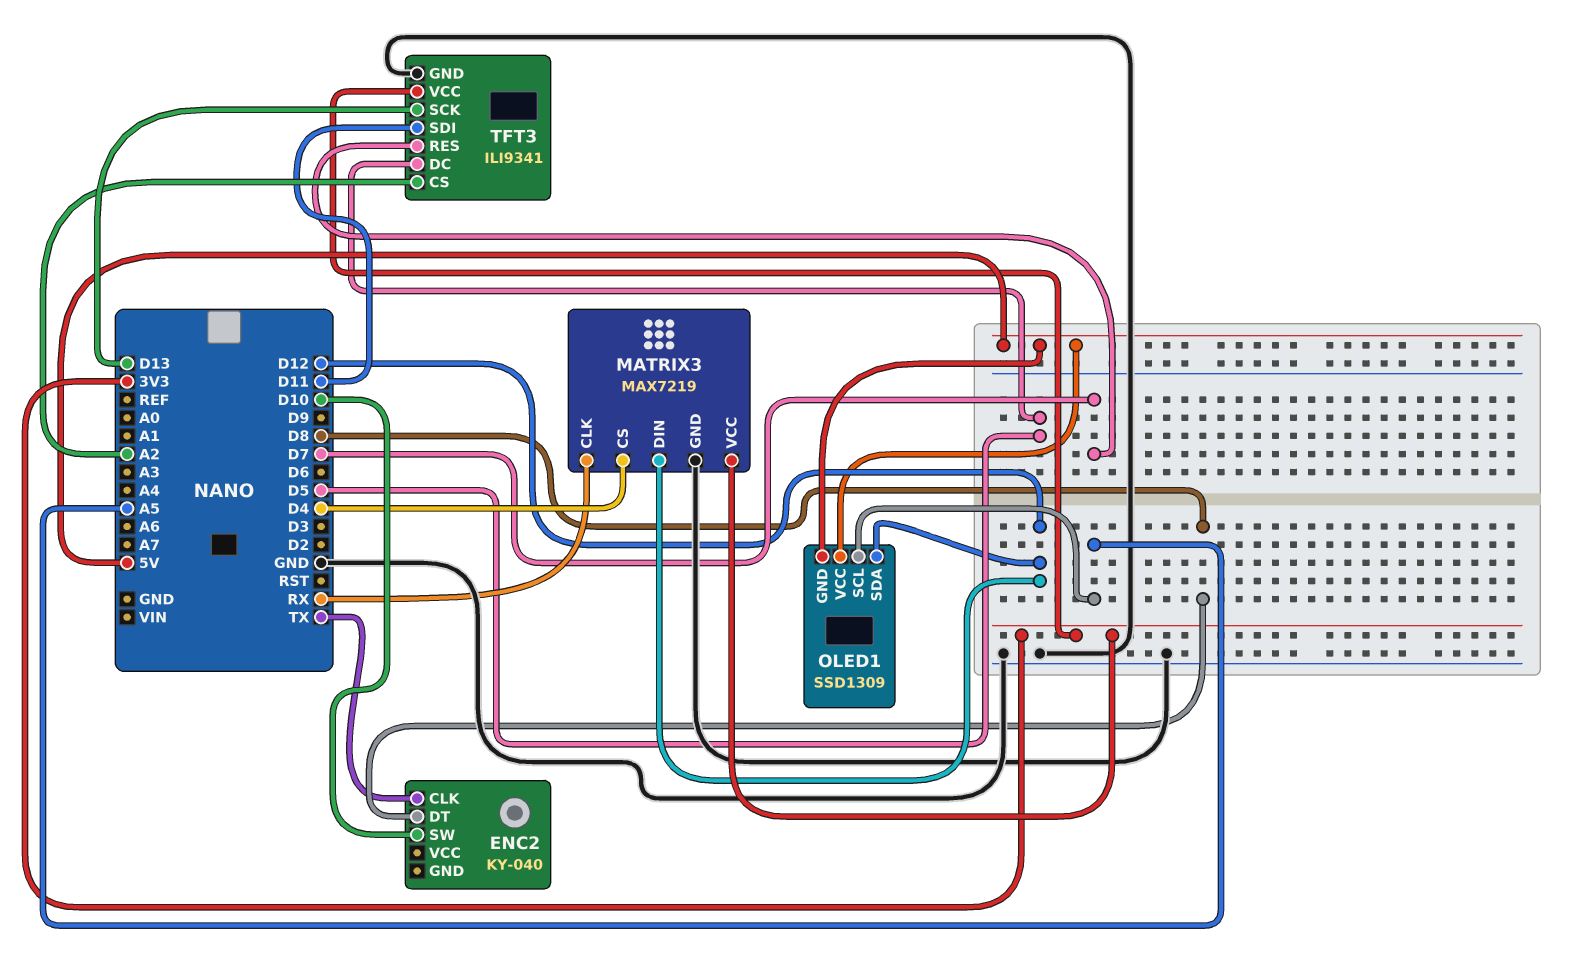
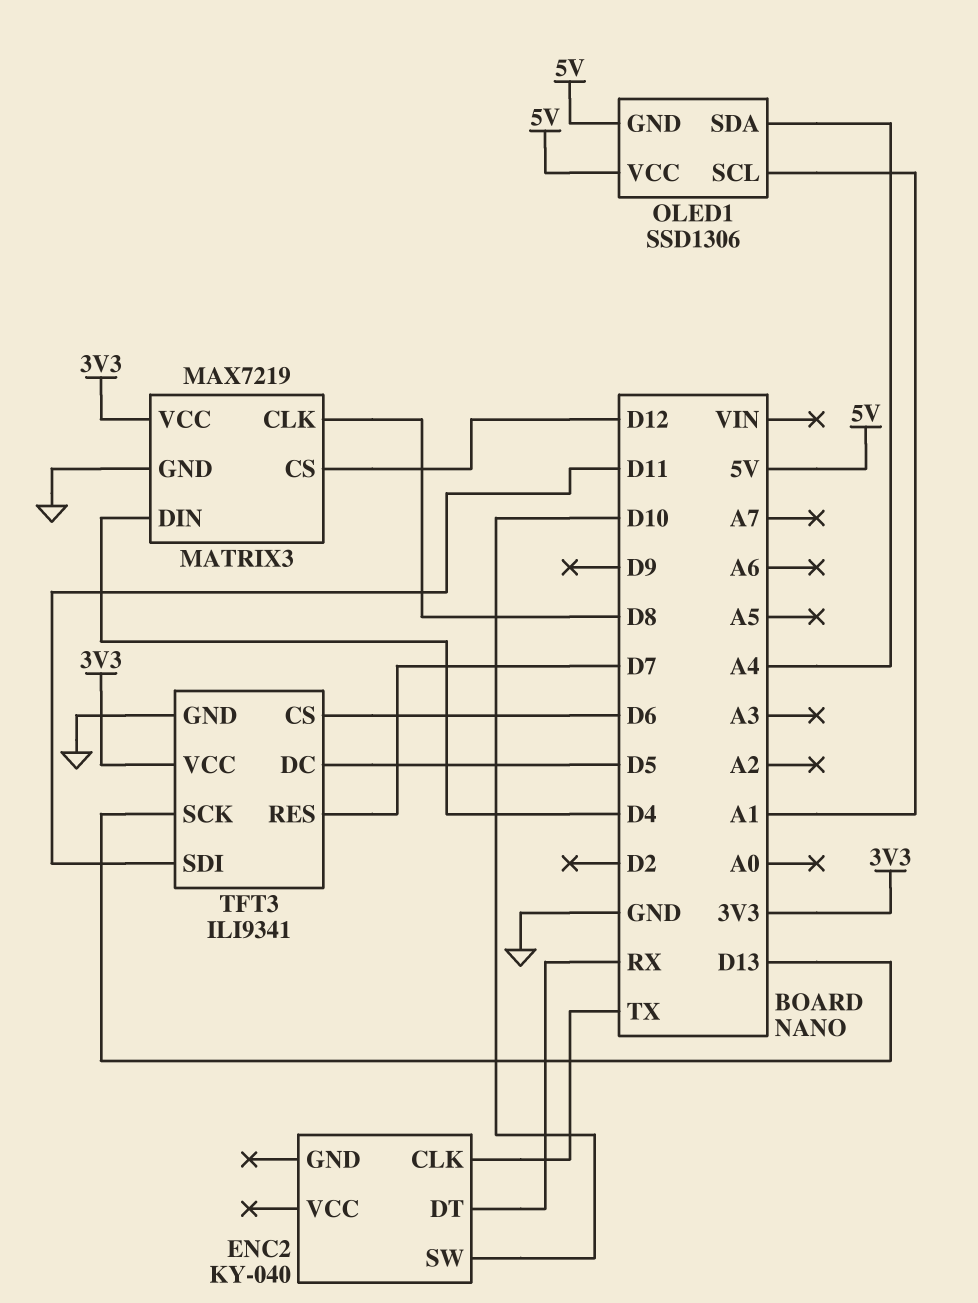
ENC2 pin DT: D8 -> RX
MATRIX3 pin CLK: RX -> D8
MATRIX3 pin CS: D4 -> D12
MATRIX3 pin DIN: D12 -> D4
OLED1: SSD1309 -> SSD1306
OLED1 pin SCL: A5 -> A1
OLED1 pin SDA: D12 -> A4
TFT3 pin CS: A2 -> D6

